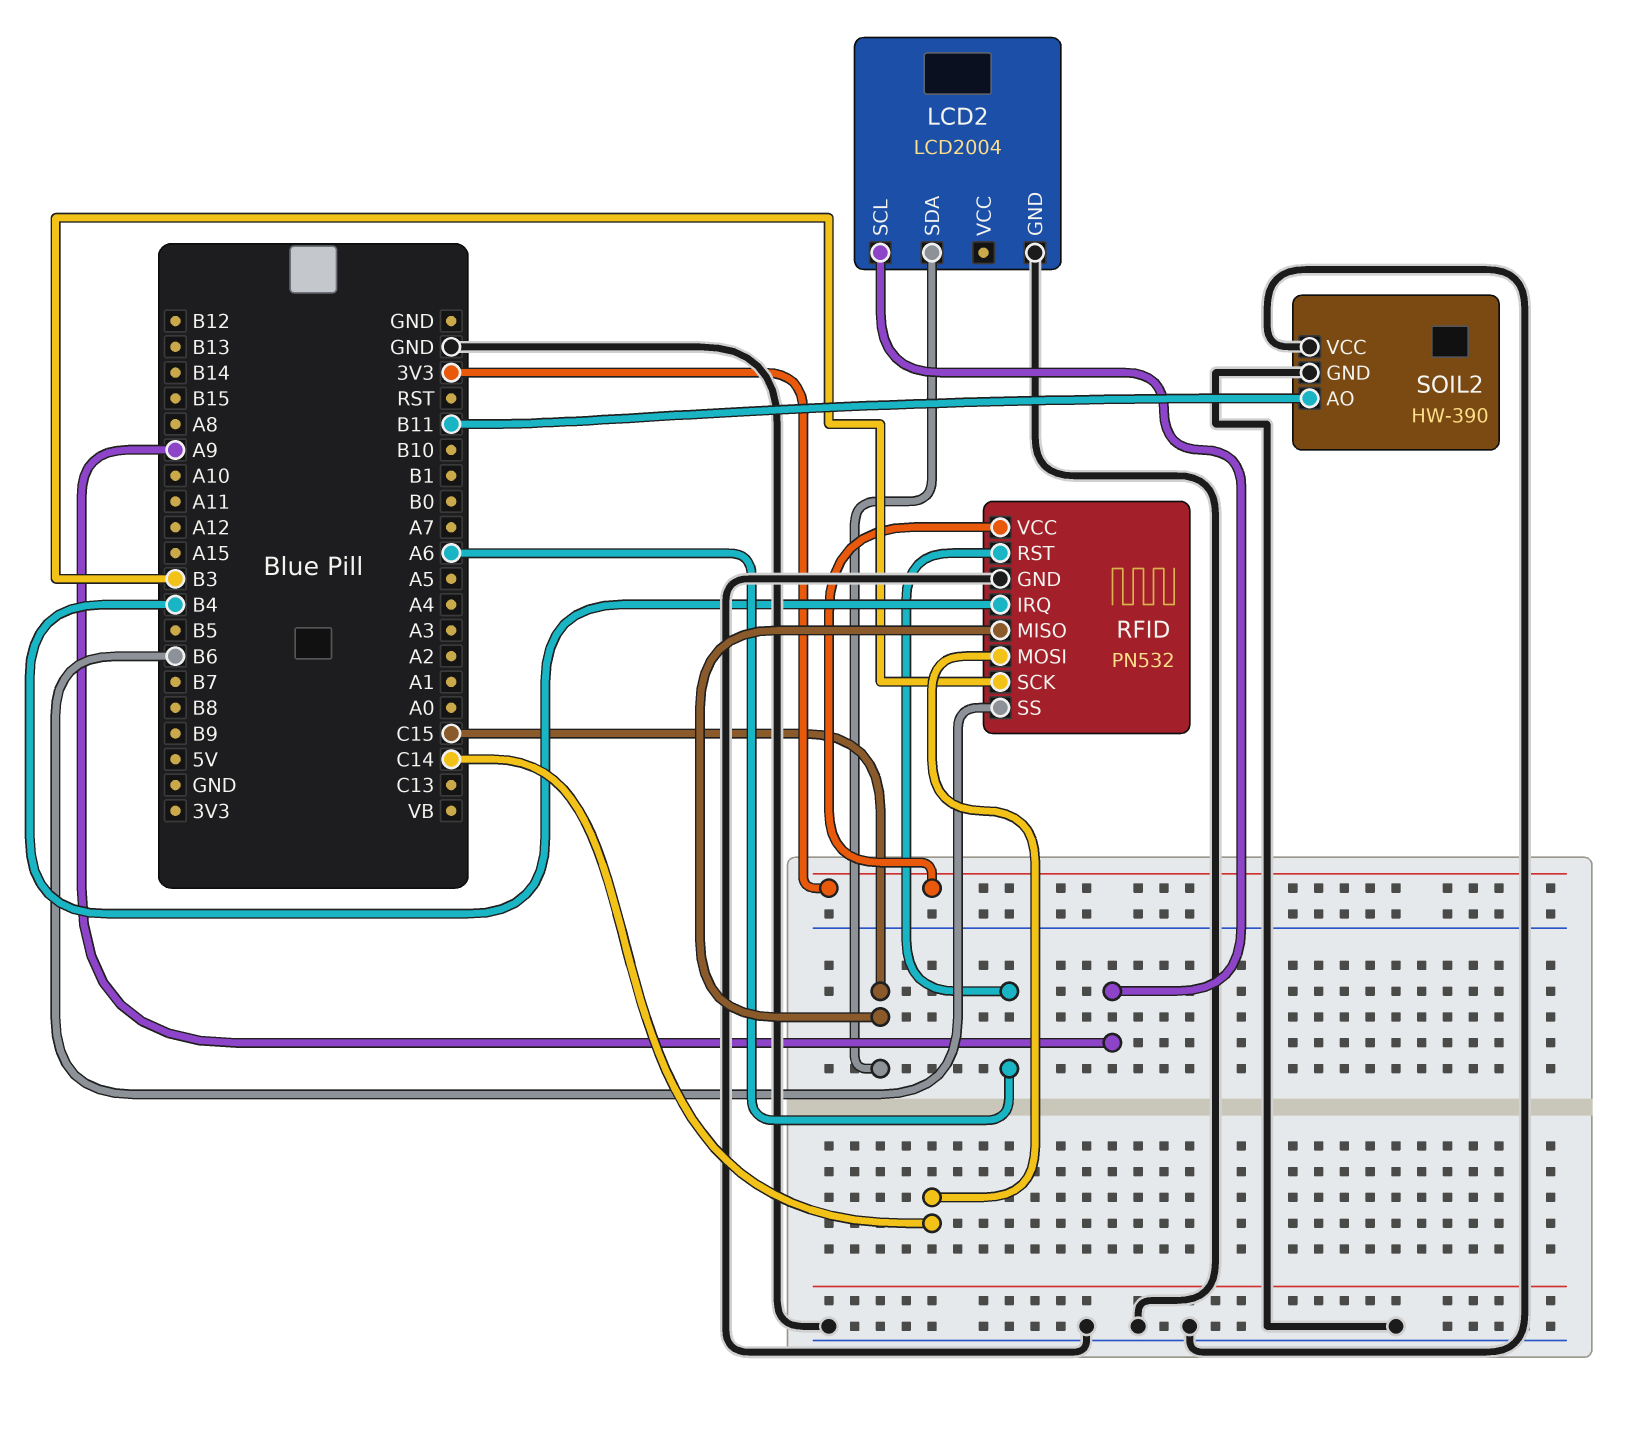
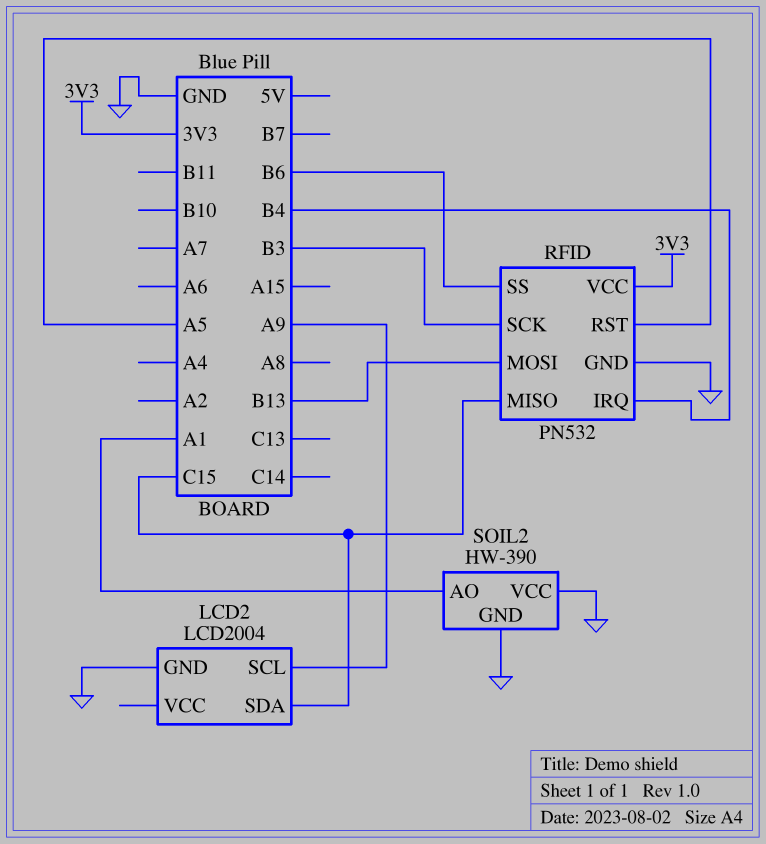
RFID pin MOSI: C14 -> B13
RFID pin RST: A6 -> A5
SOIL2 pin AO: B11 -> A1

